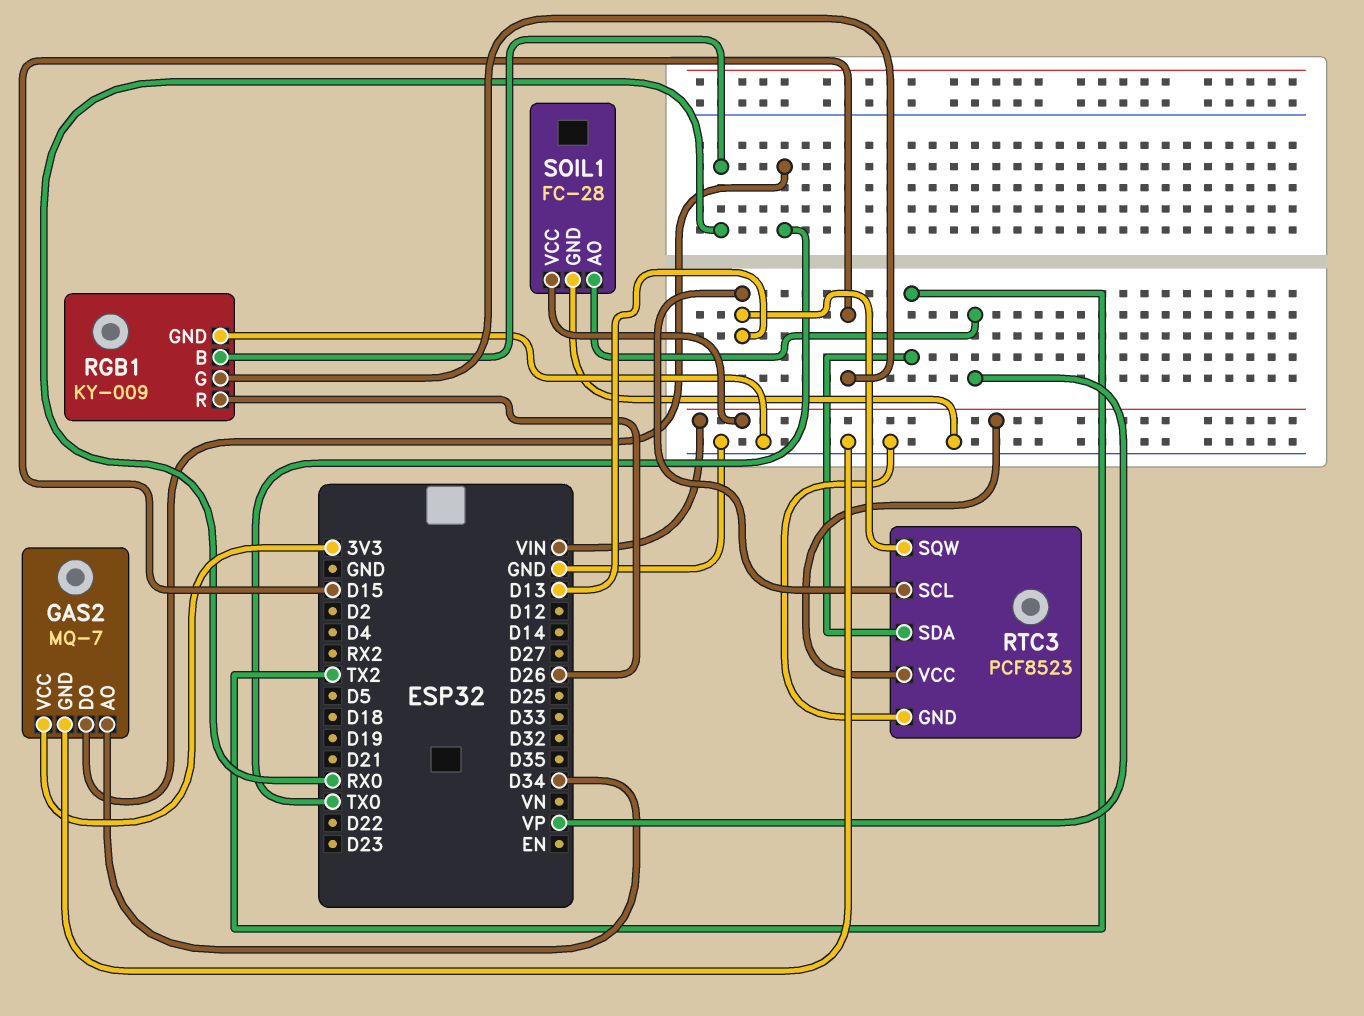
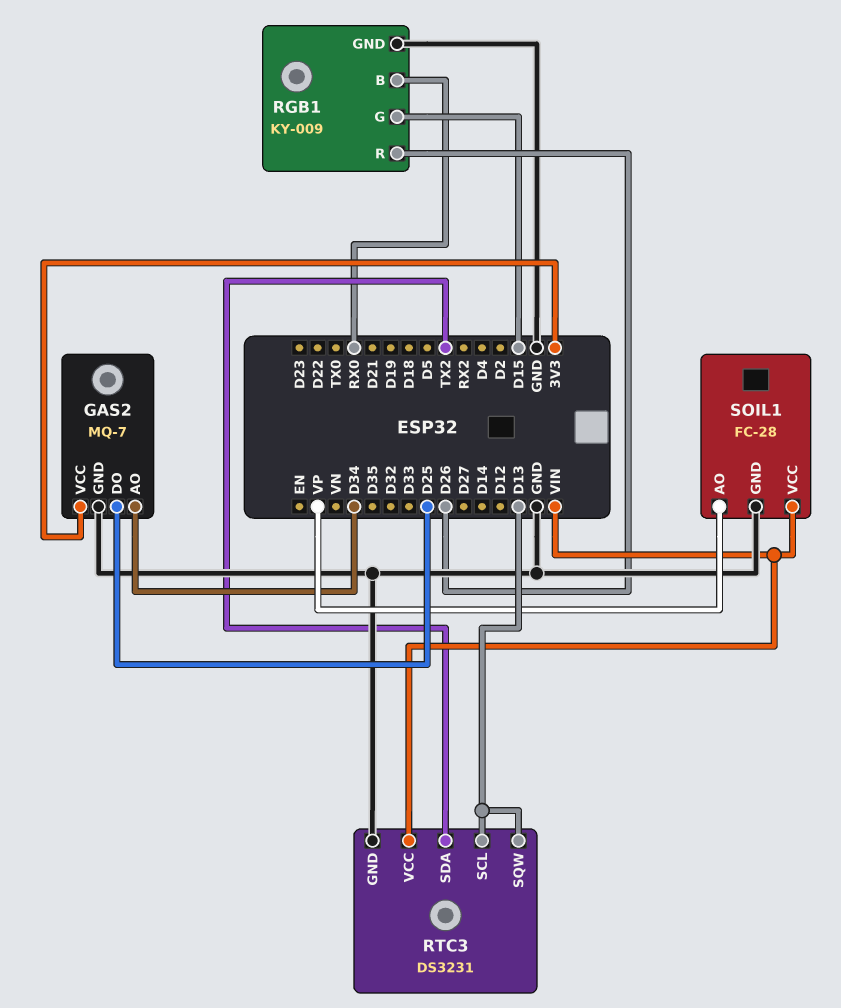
GAS2 pin DO: TX0 -> D25
RTC3: PCF8523 -> DS3231

